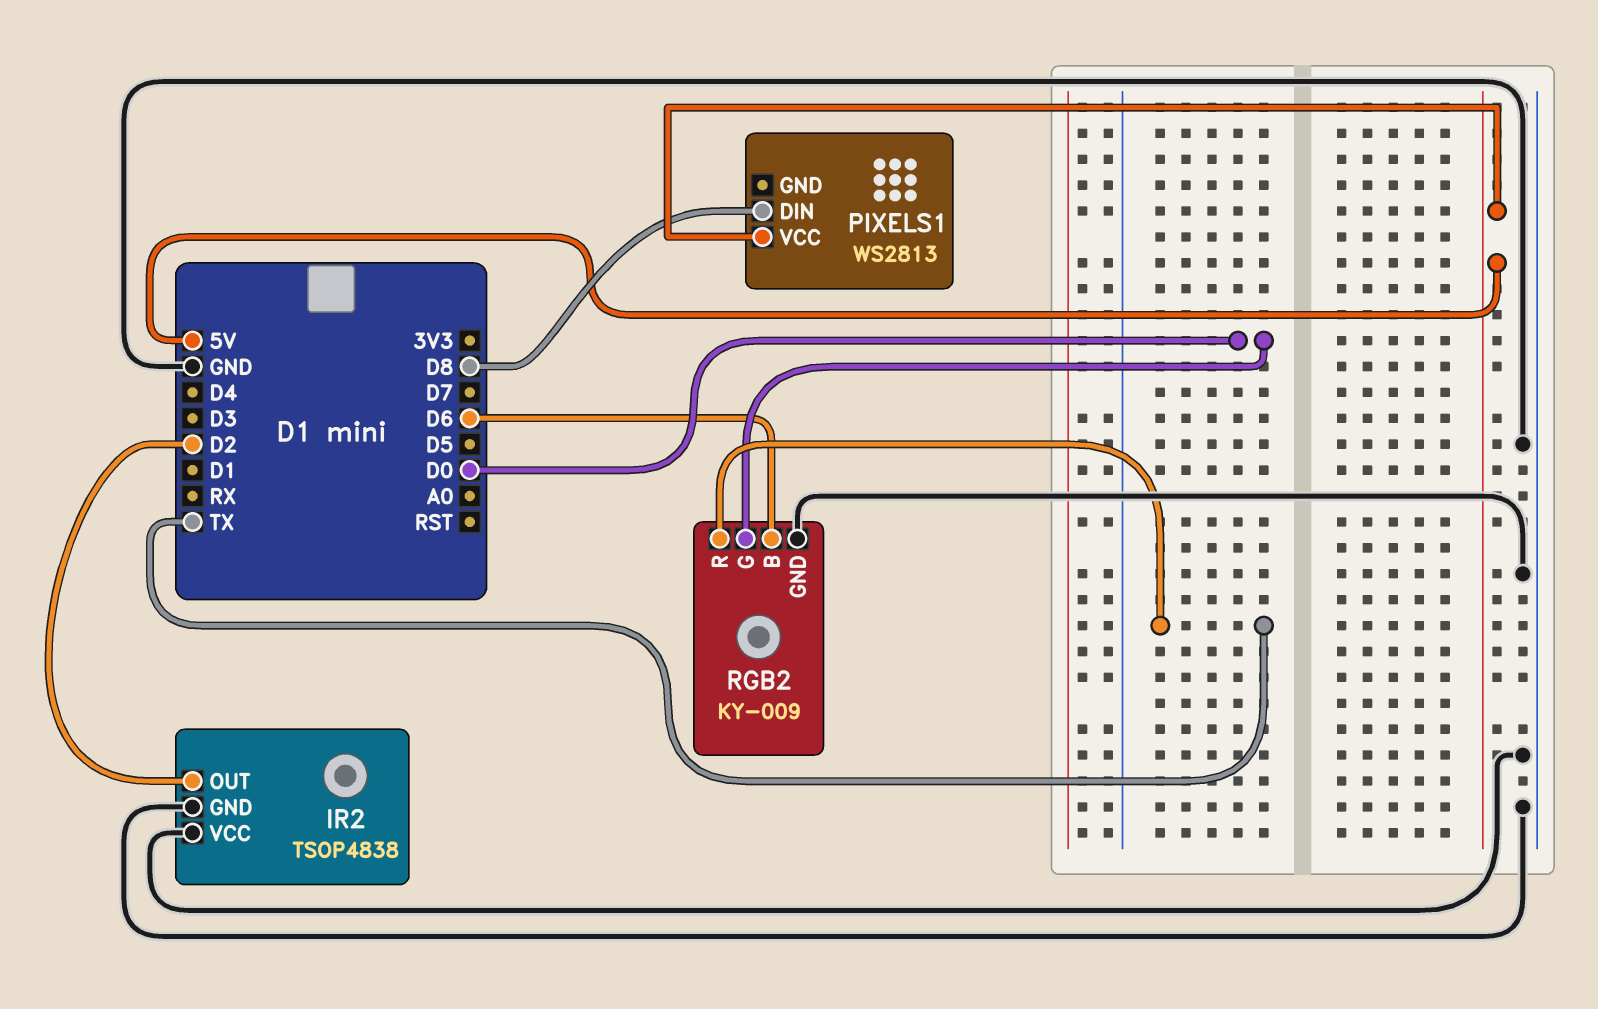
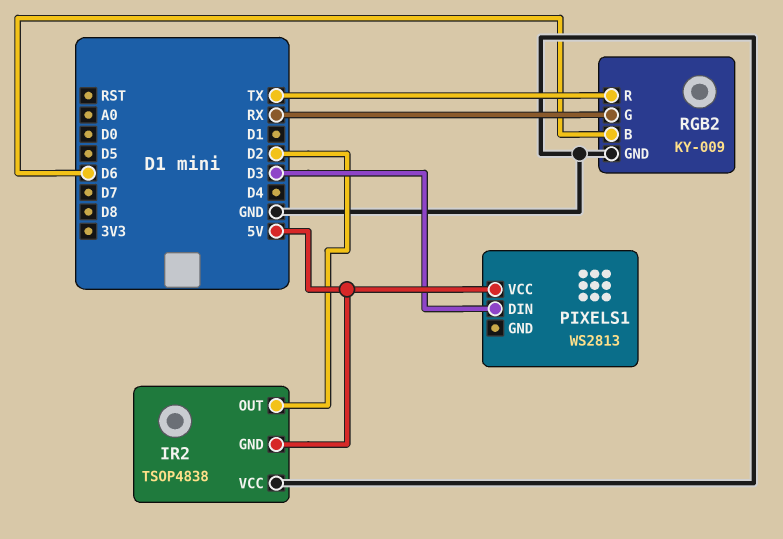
IR2 pin GND: GND -> 5V
PIXELS1 pin DIN: D8 -> D3
RGB2 pin G: D0 -> RX

